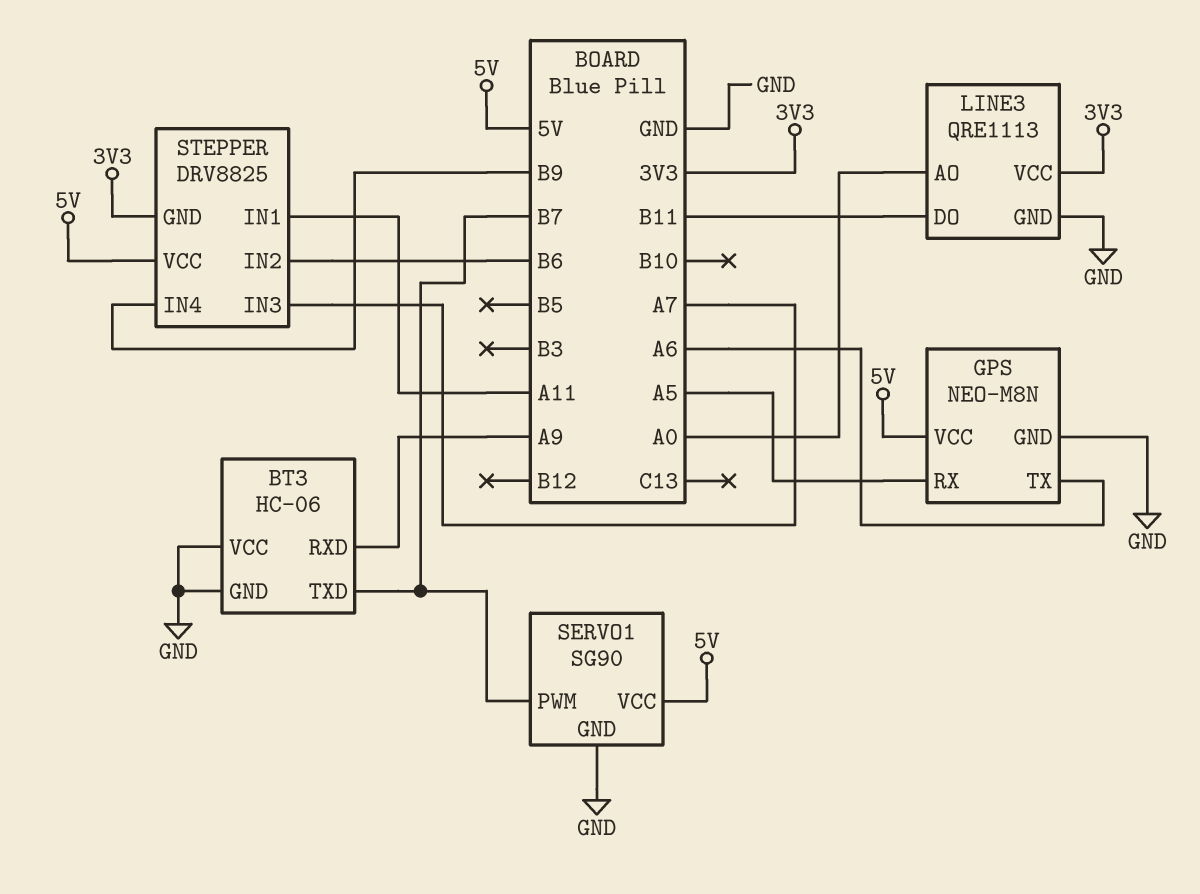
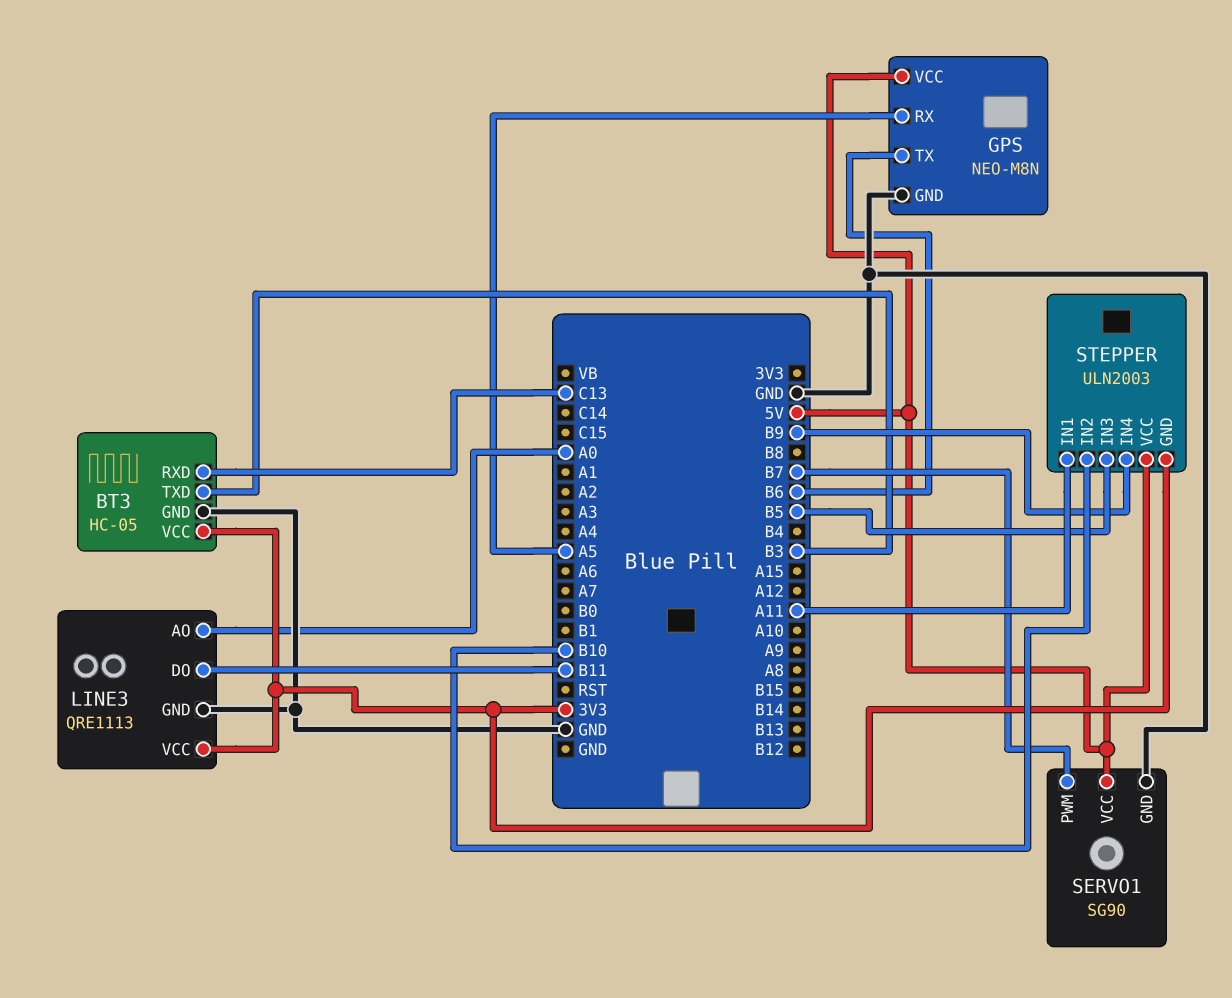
BT3: HC-06 -> HC-05
BT3 pin RXD: A9 -> C13
BT3 pin TXD: B7 -> B3
BT3 pin VCC: GND -> 3V3
GPS pin TX: A6 -> B6
STEPPER: DRV8825 -> ULN2003
STEPPER pin IN2: B6 -> B10
STEPPER pin IN3: A7 -> B5

